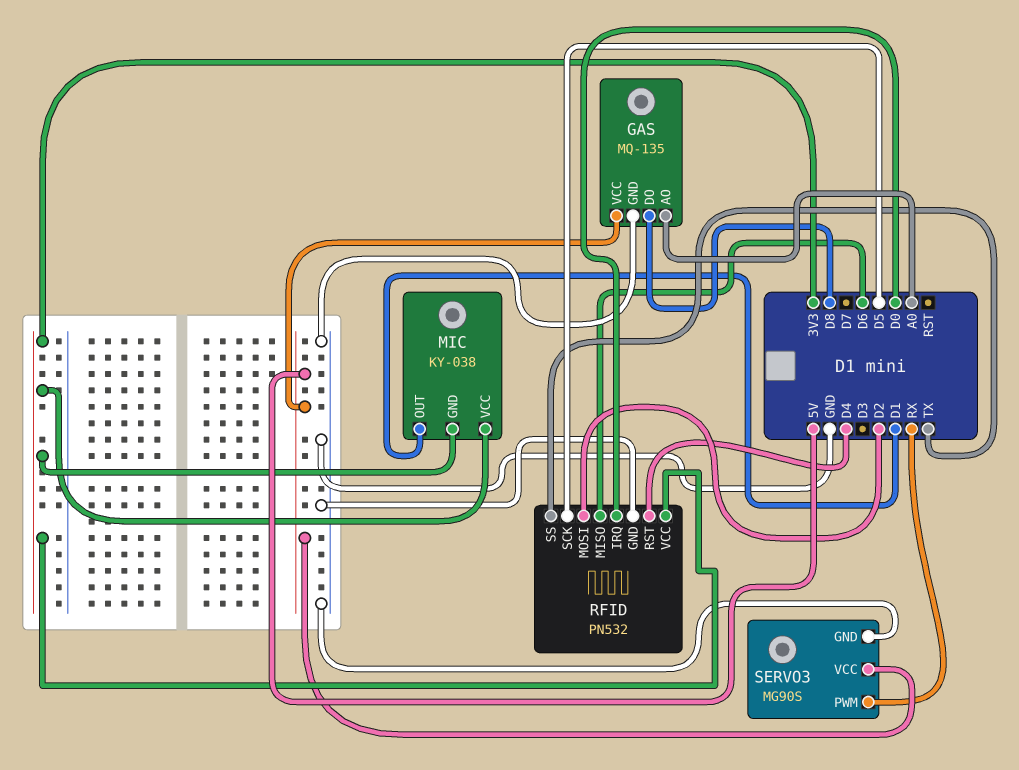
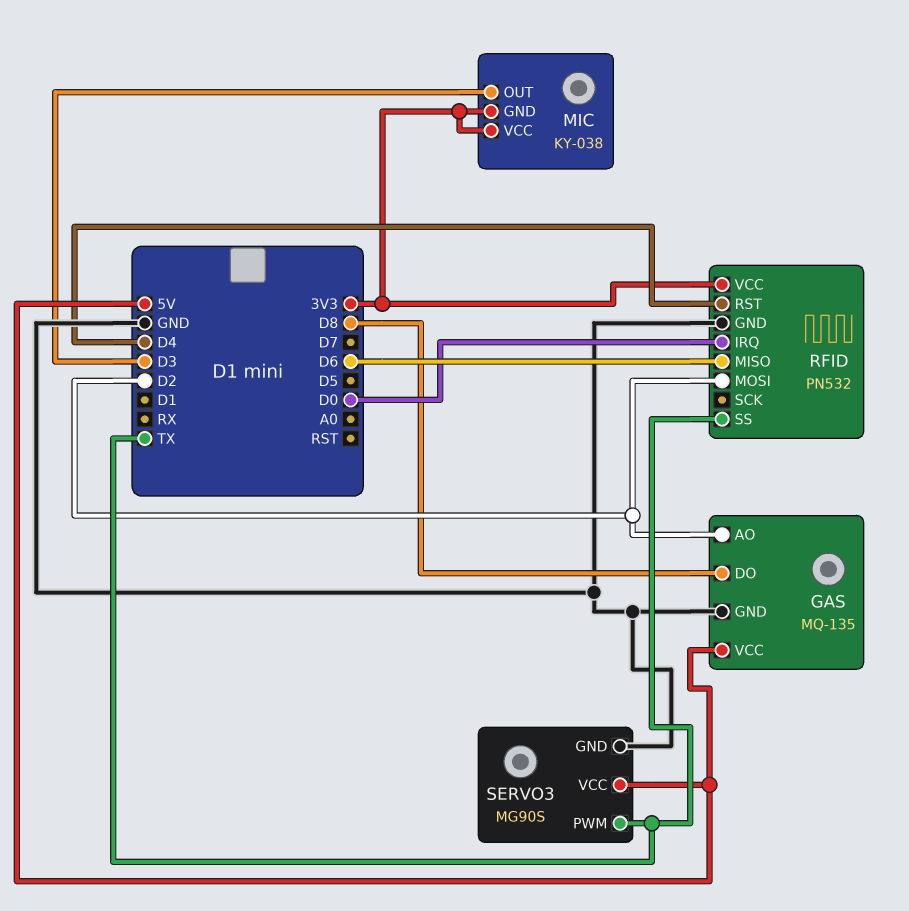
GAS pin AO: A0 -> D2
MIC pin OUT: D1 -> D3
RFID pin SCK: D5 -> none
SERVO3 pin PWM: RX -> TX

